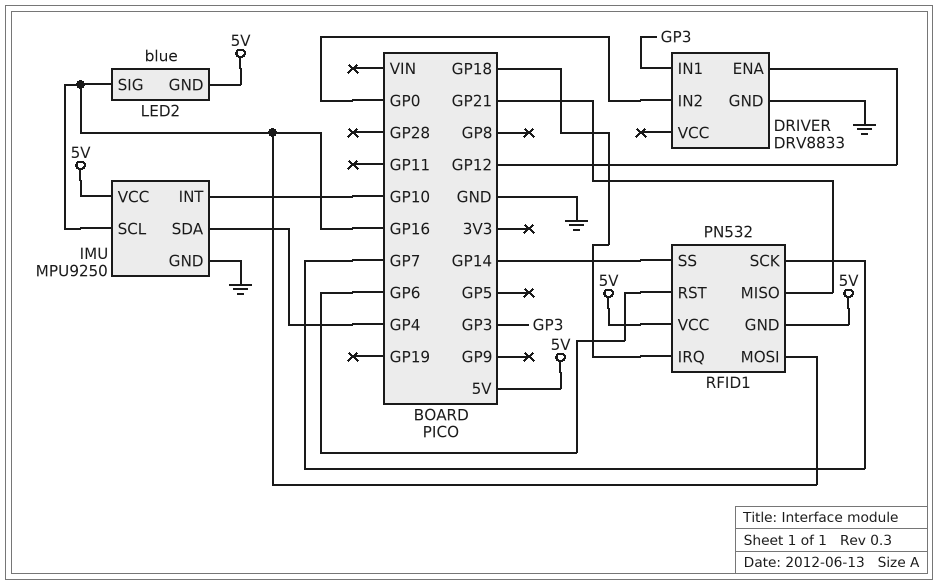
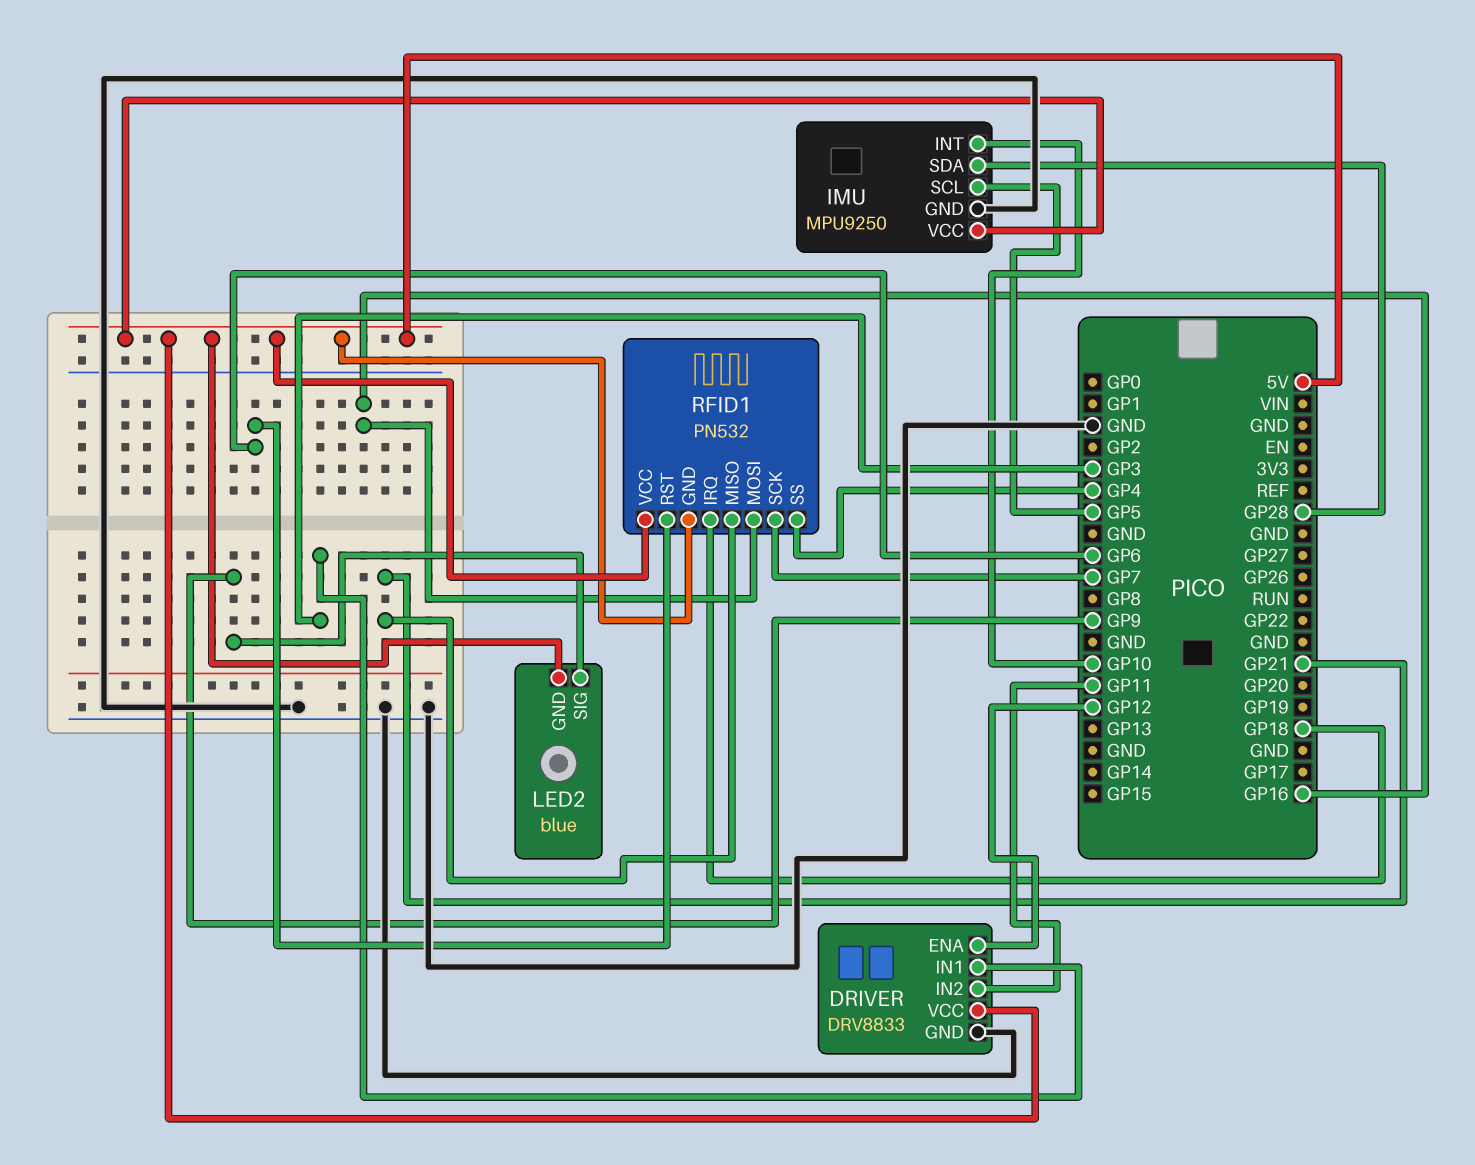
DRIVER pin IN2: GP0 -> GP11
DRIVER pin VCC: none -> 5V
IMU pin SCL: GP16 -> GP5
IMU pin SDA: GP4 -> GP28
LED2 pin SIG: GP16 -> GP9
RFID1 pin SS: GP14 -> GP4

